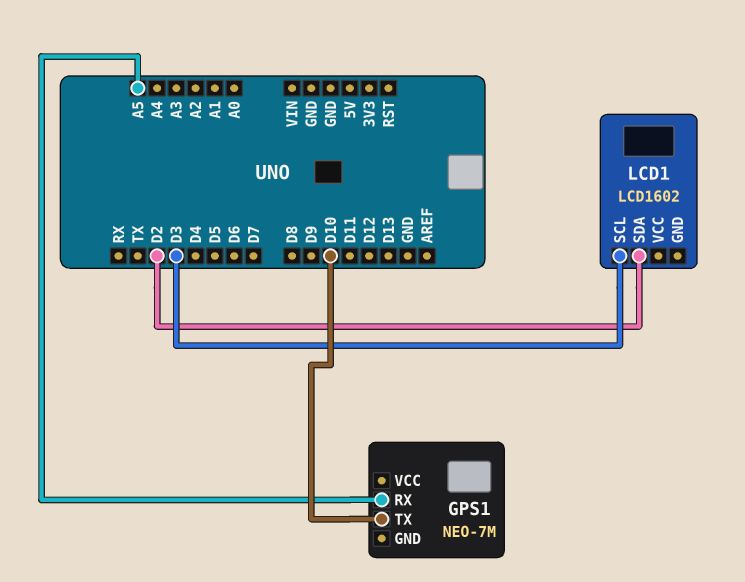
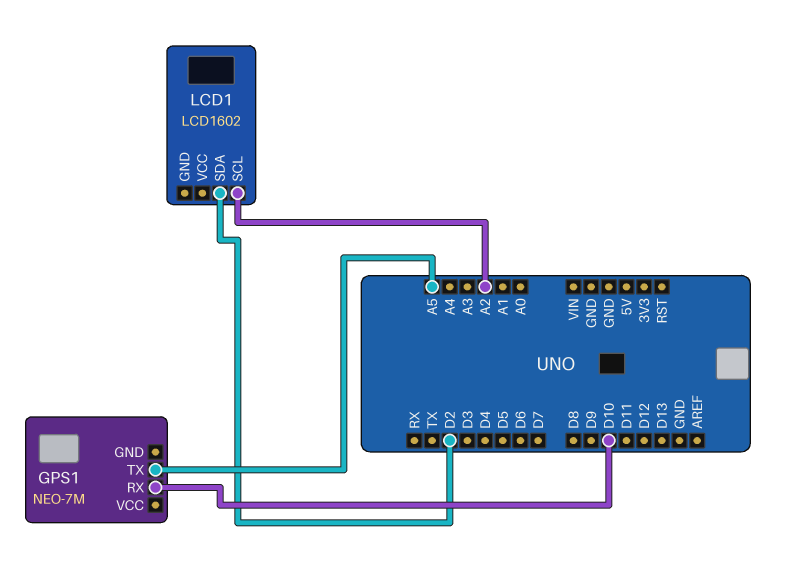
GPS1 pin RX: A5 -> D10
GPS1 pin TX: D10 -> A5
LCD1 pin SCL: D3 -> A2

